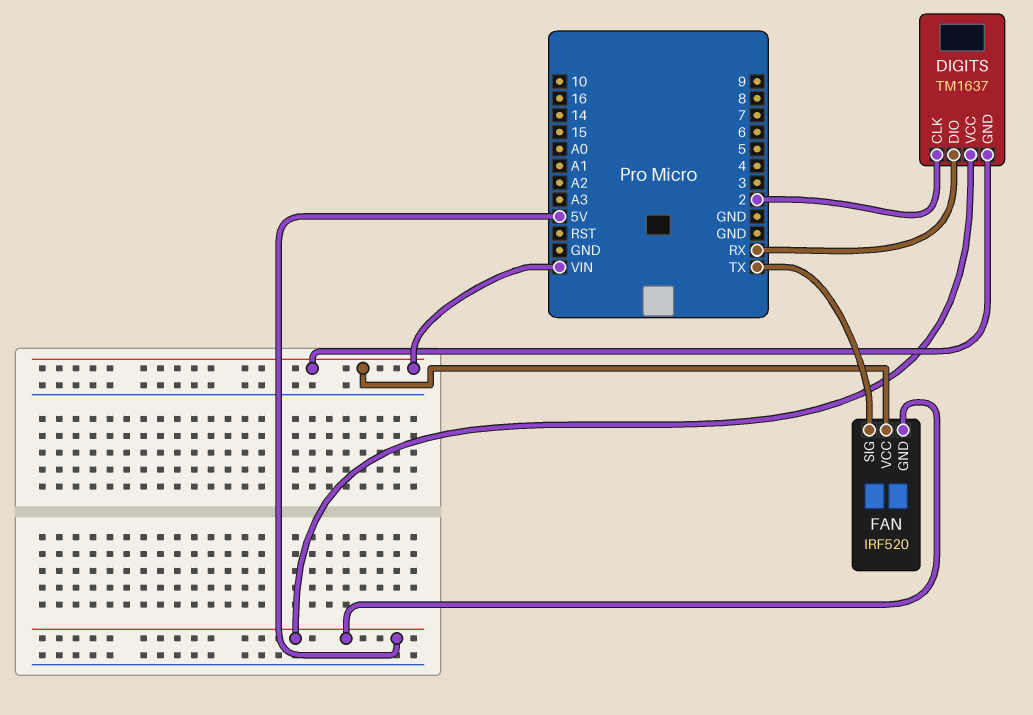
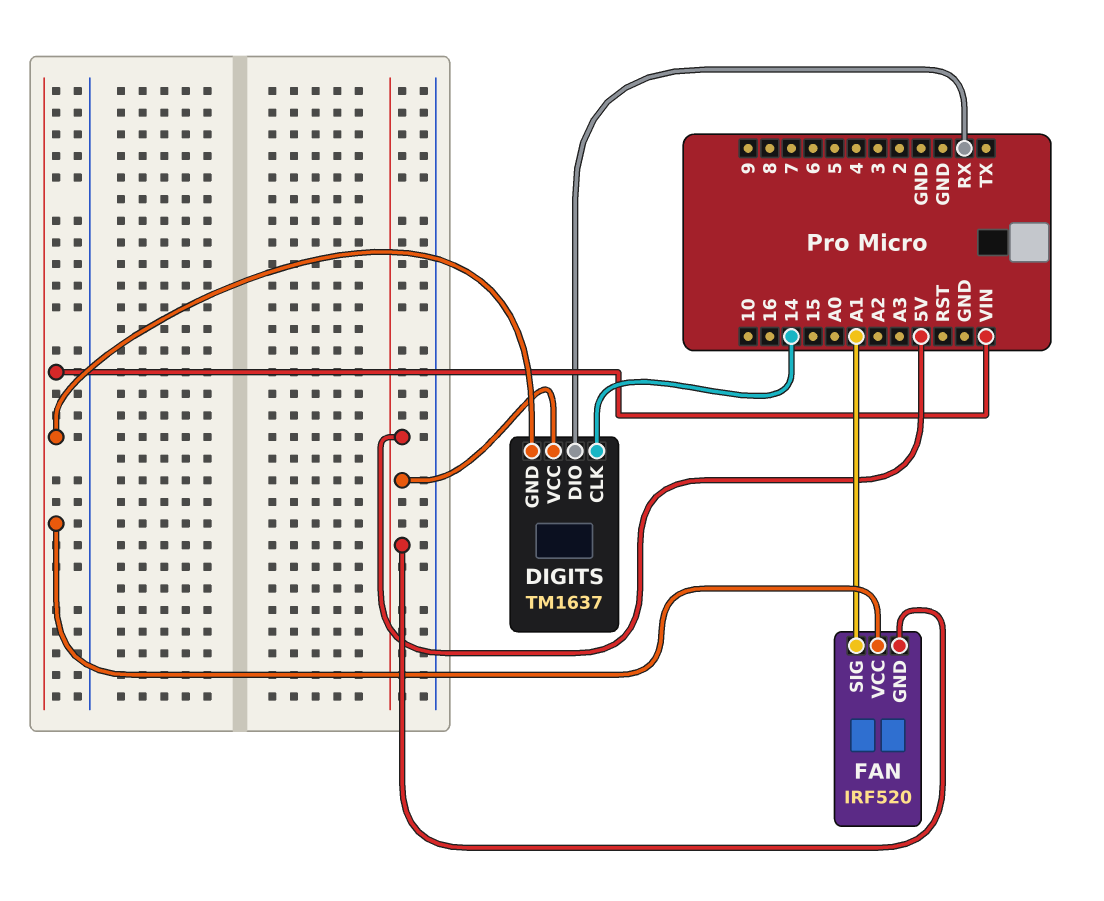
DIGITS pin CLK: 2 -> 14
FAN pin SIG: TX -> A1

